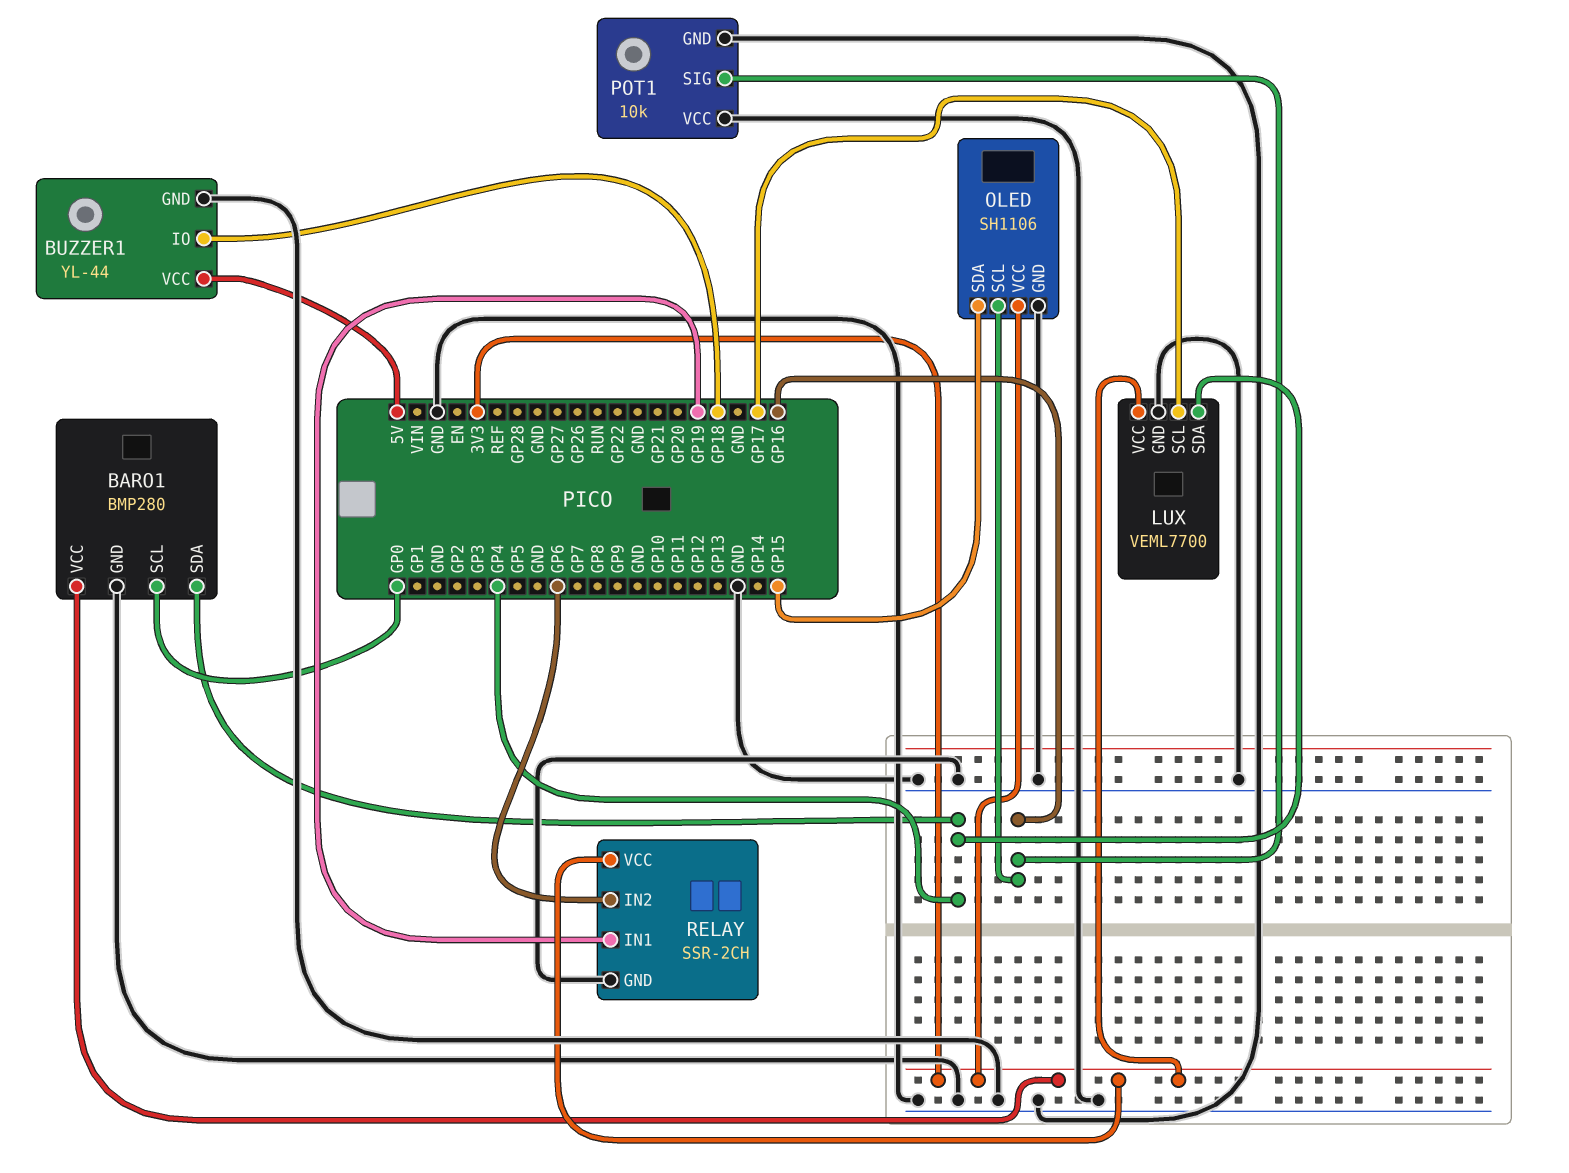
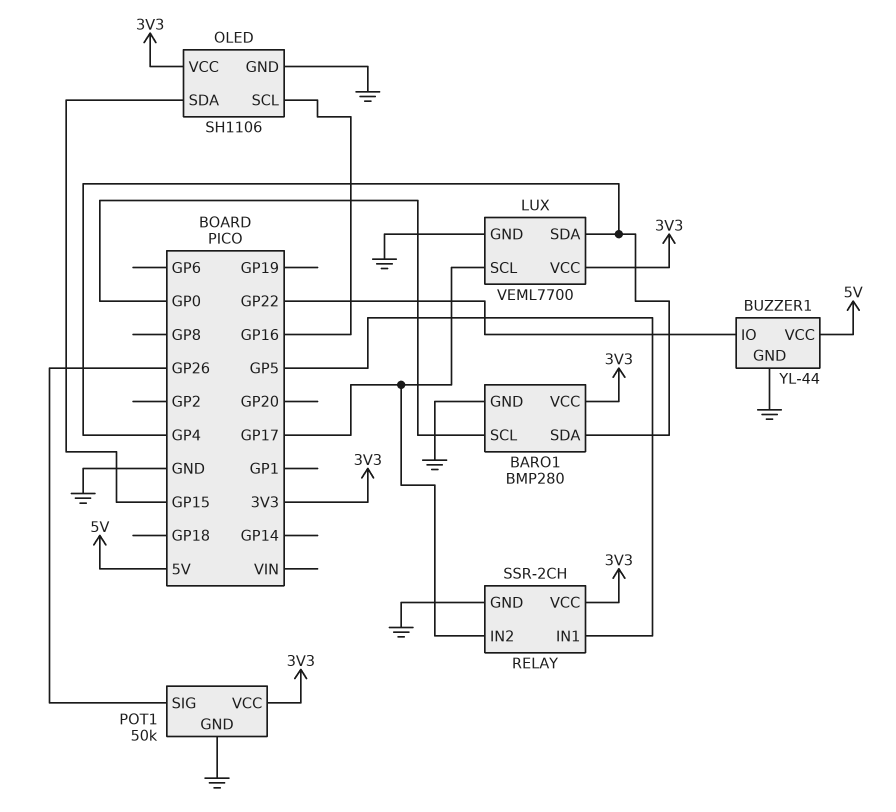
BUZZER1 pin IO: GP18 -> GP22
POT1: 10k -> 50k
POT1 pin SIG: GP16 -> GP26
POT1 pin VCC: GND -> 3V3
RELAY pin IN1: GP19 -> GP5
RELAY pin IN2: GP6 -> GP17

